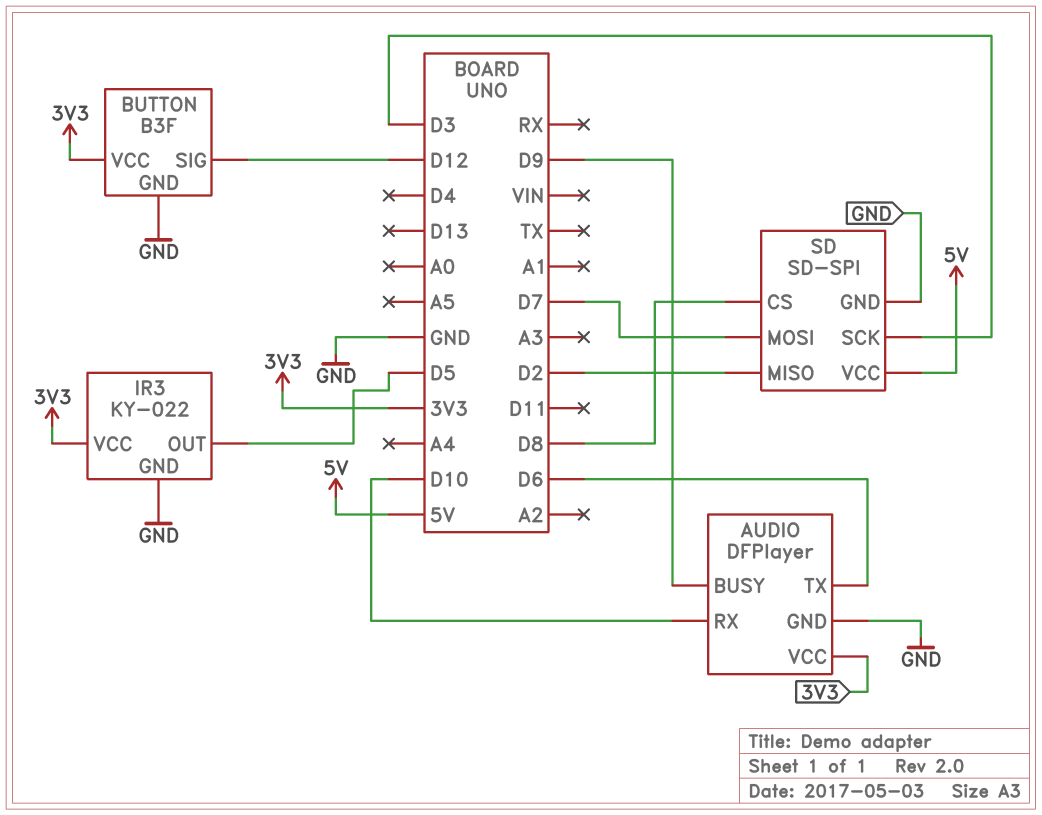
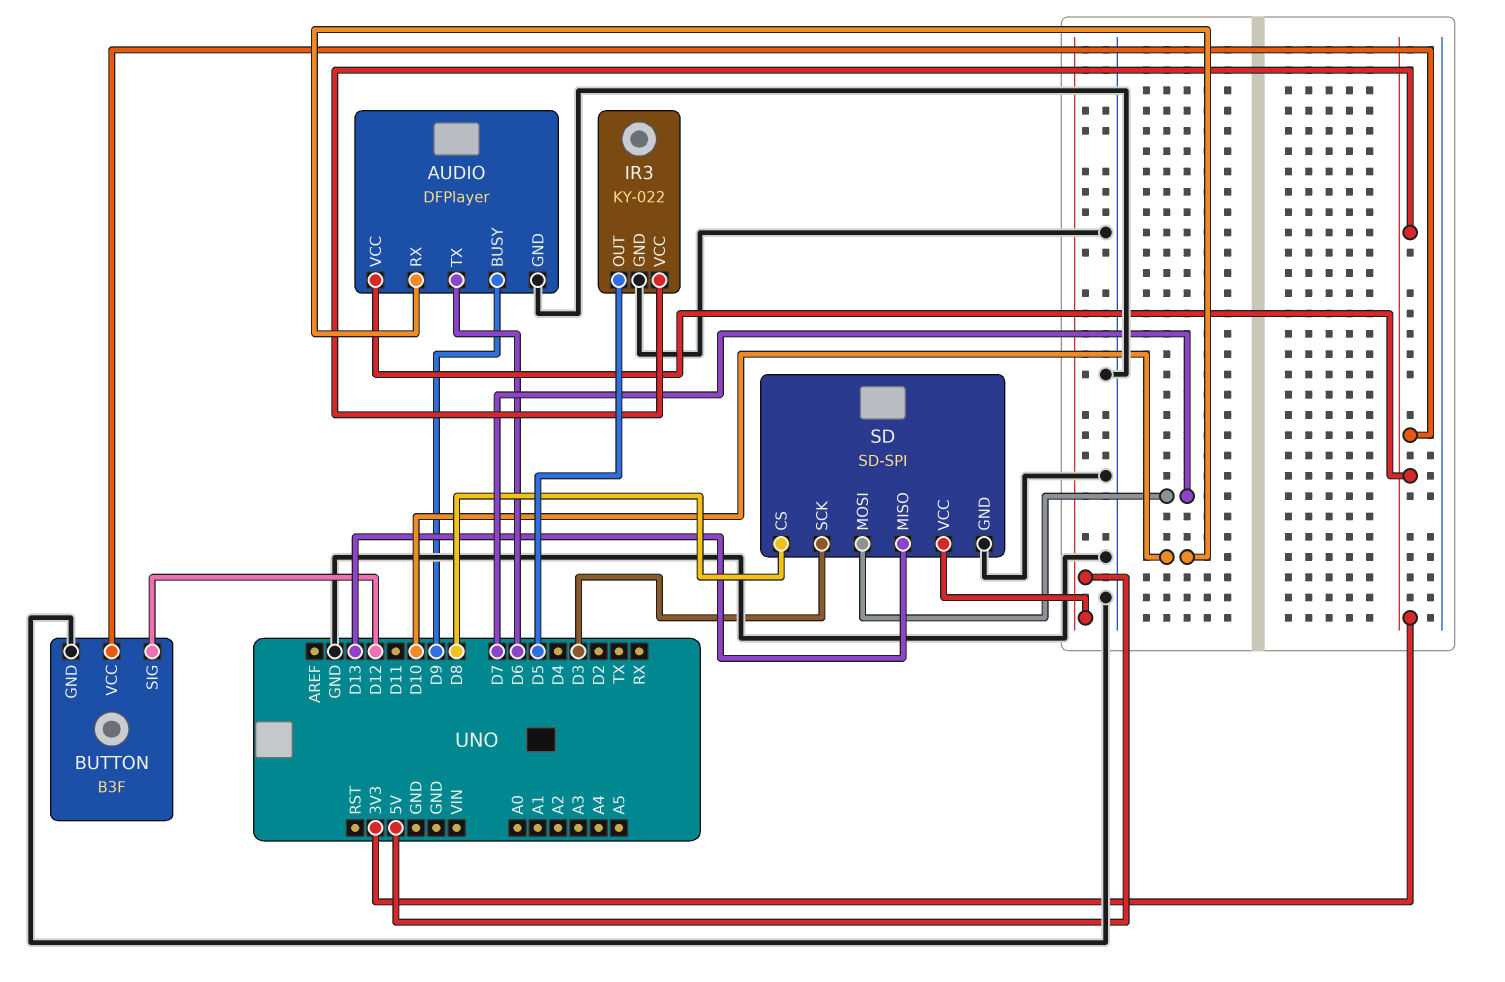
SD pin MISO: D2 -> D13

